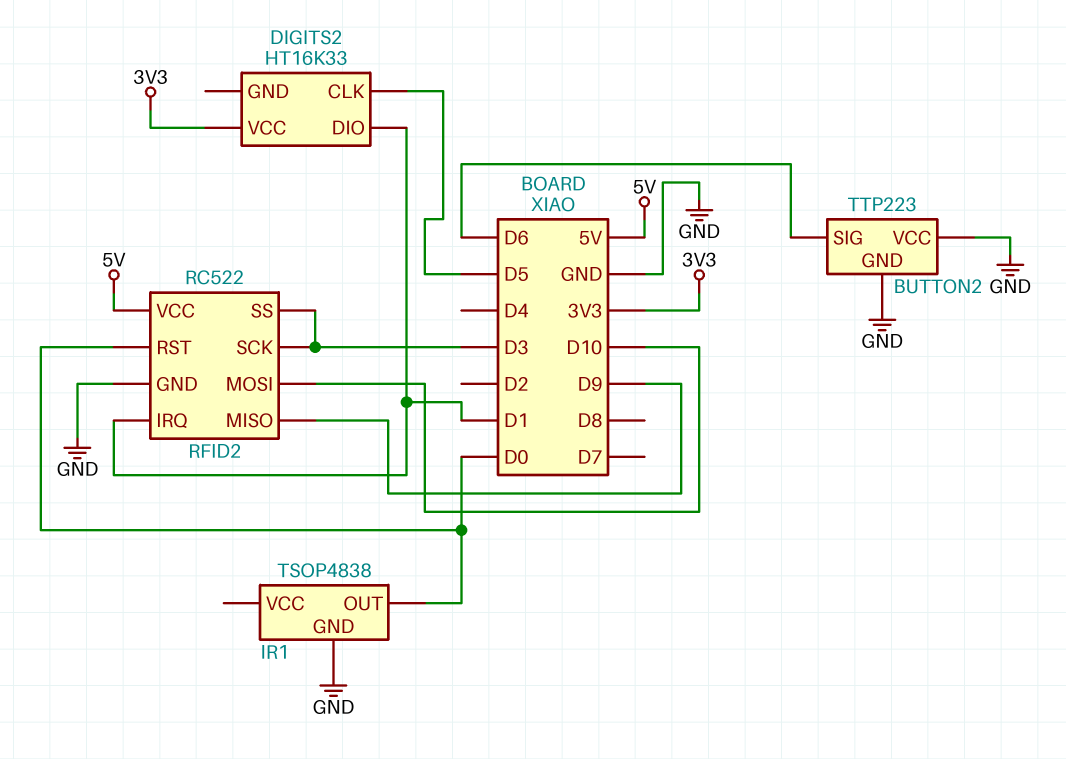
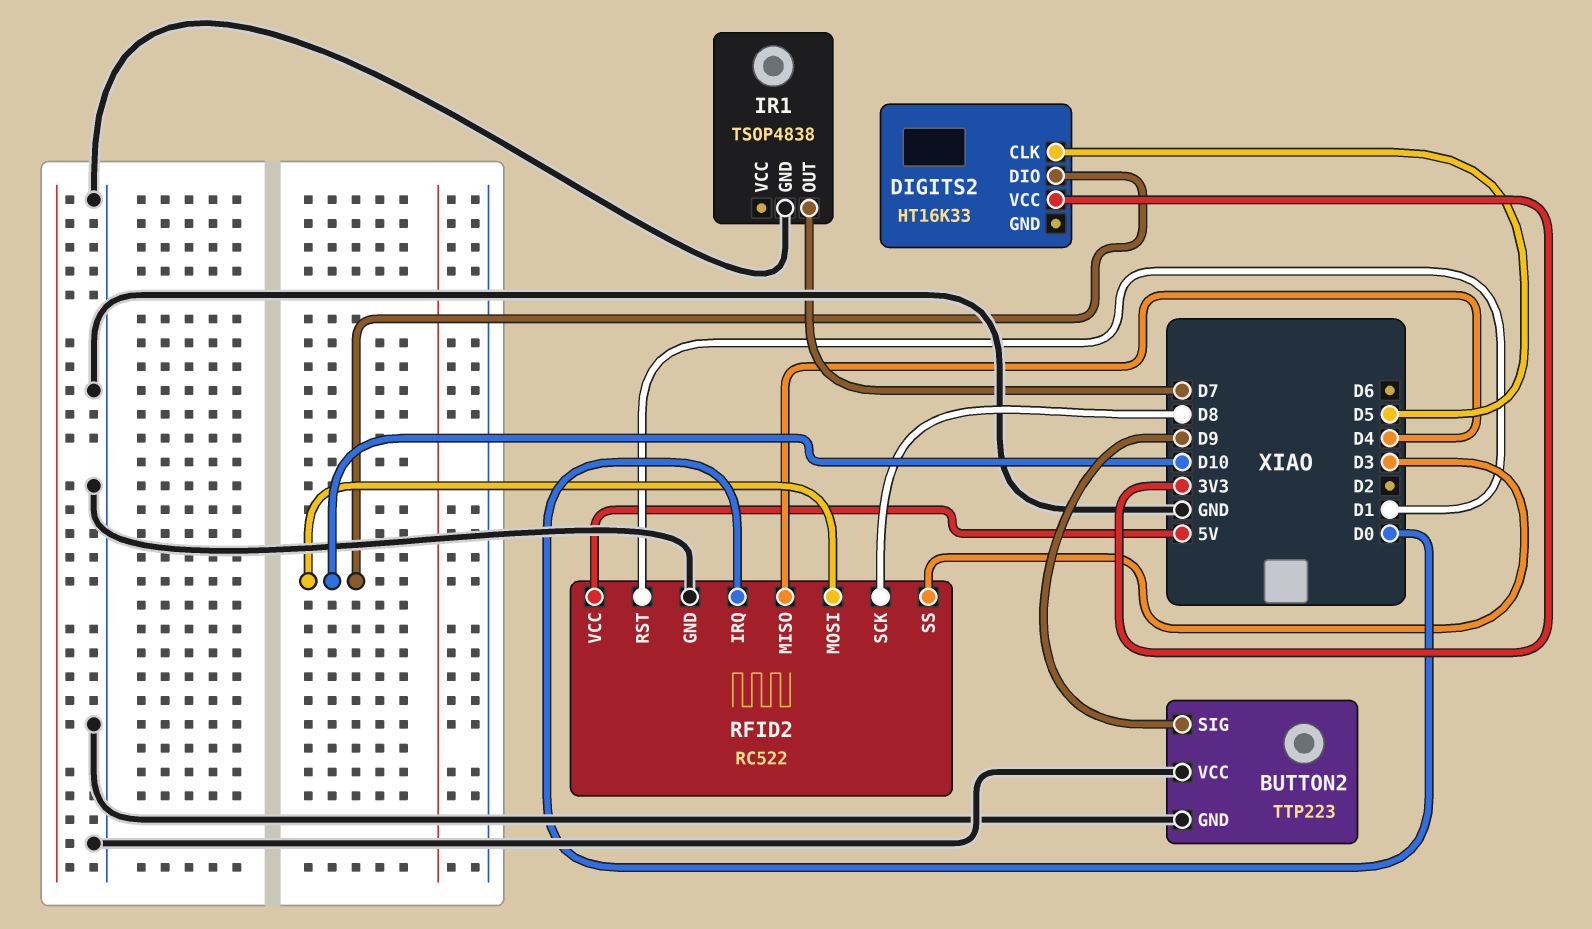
BUTTON2 pin SIG: D6 -> D9
DIGITS2 pin DIO: D1 -> D10
IR1 pin OUT: D0 -> D7
RFID2 pin IRQ: D1 -> D0
RFID2 pin MISO: D9 -> D4
RFID2 pin RST: D0 -> D1
RFID2 pin SCK: D3 -> D8

